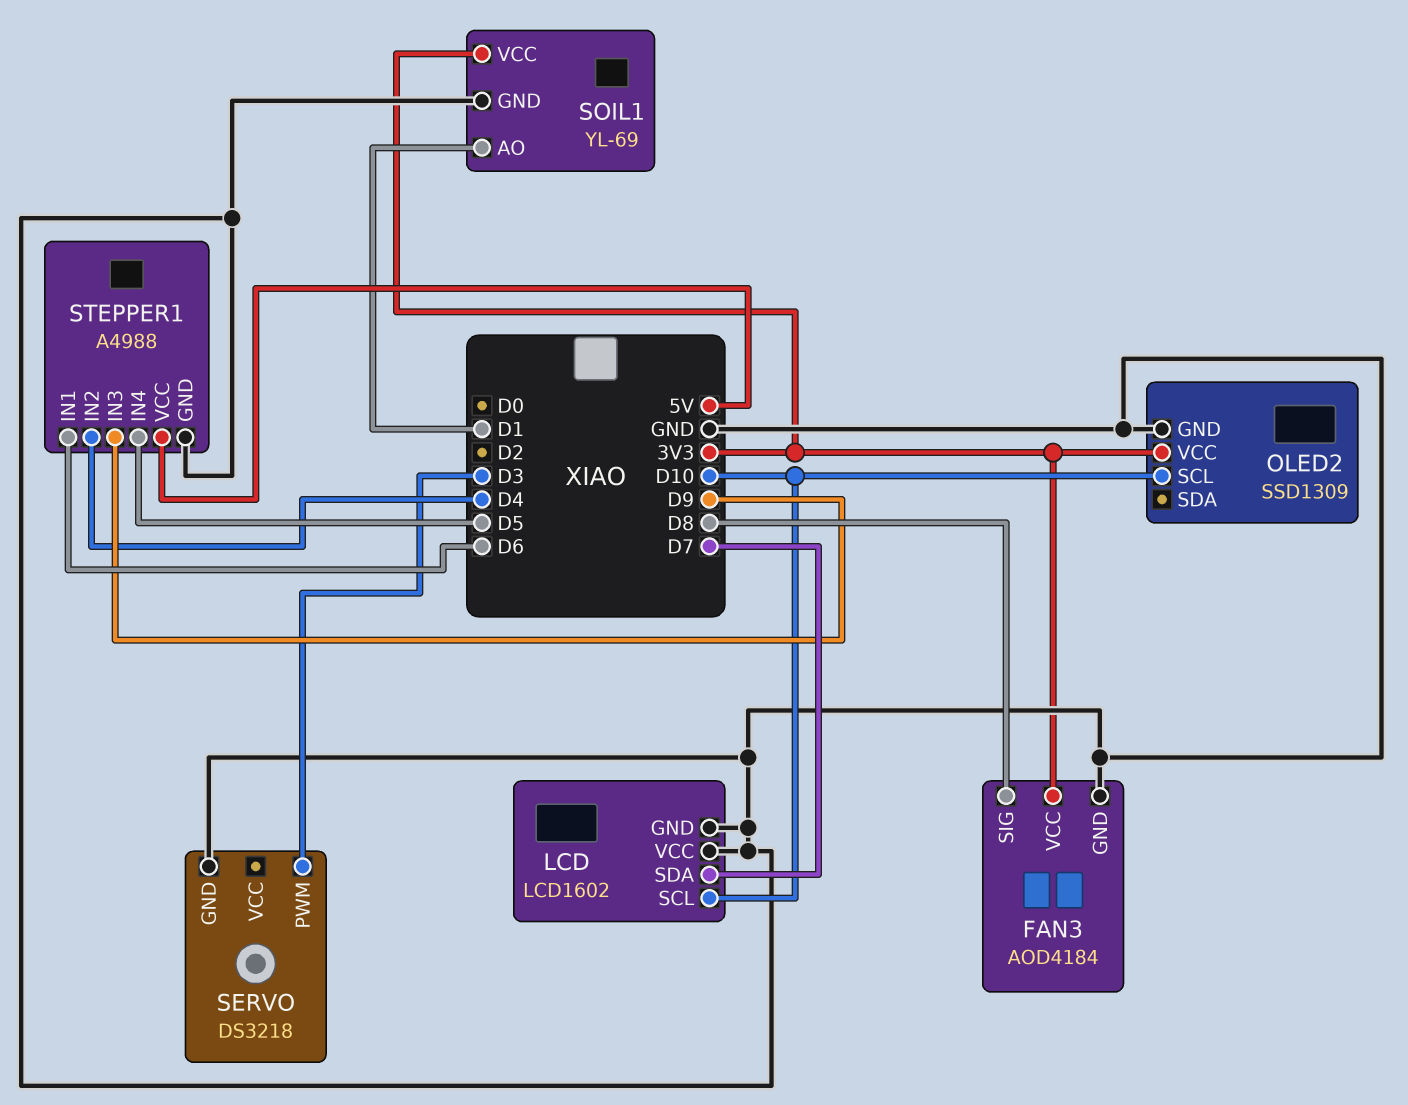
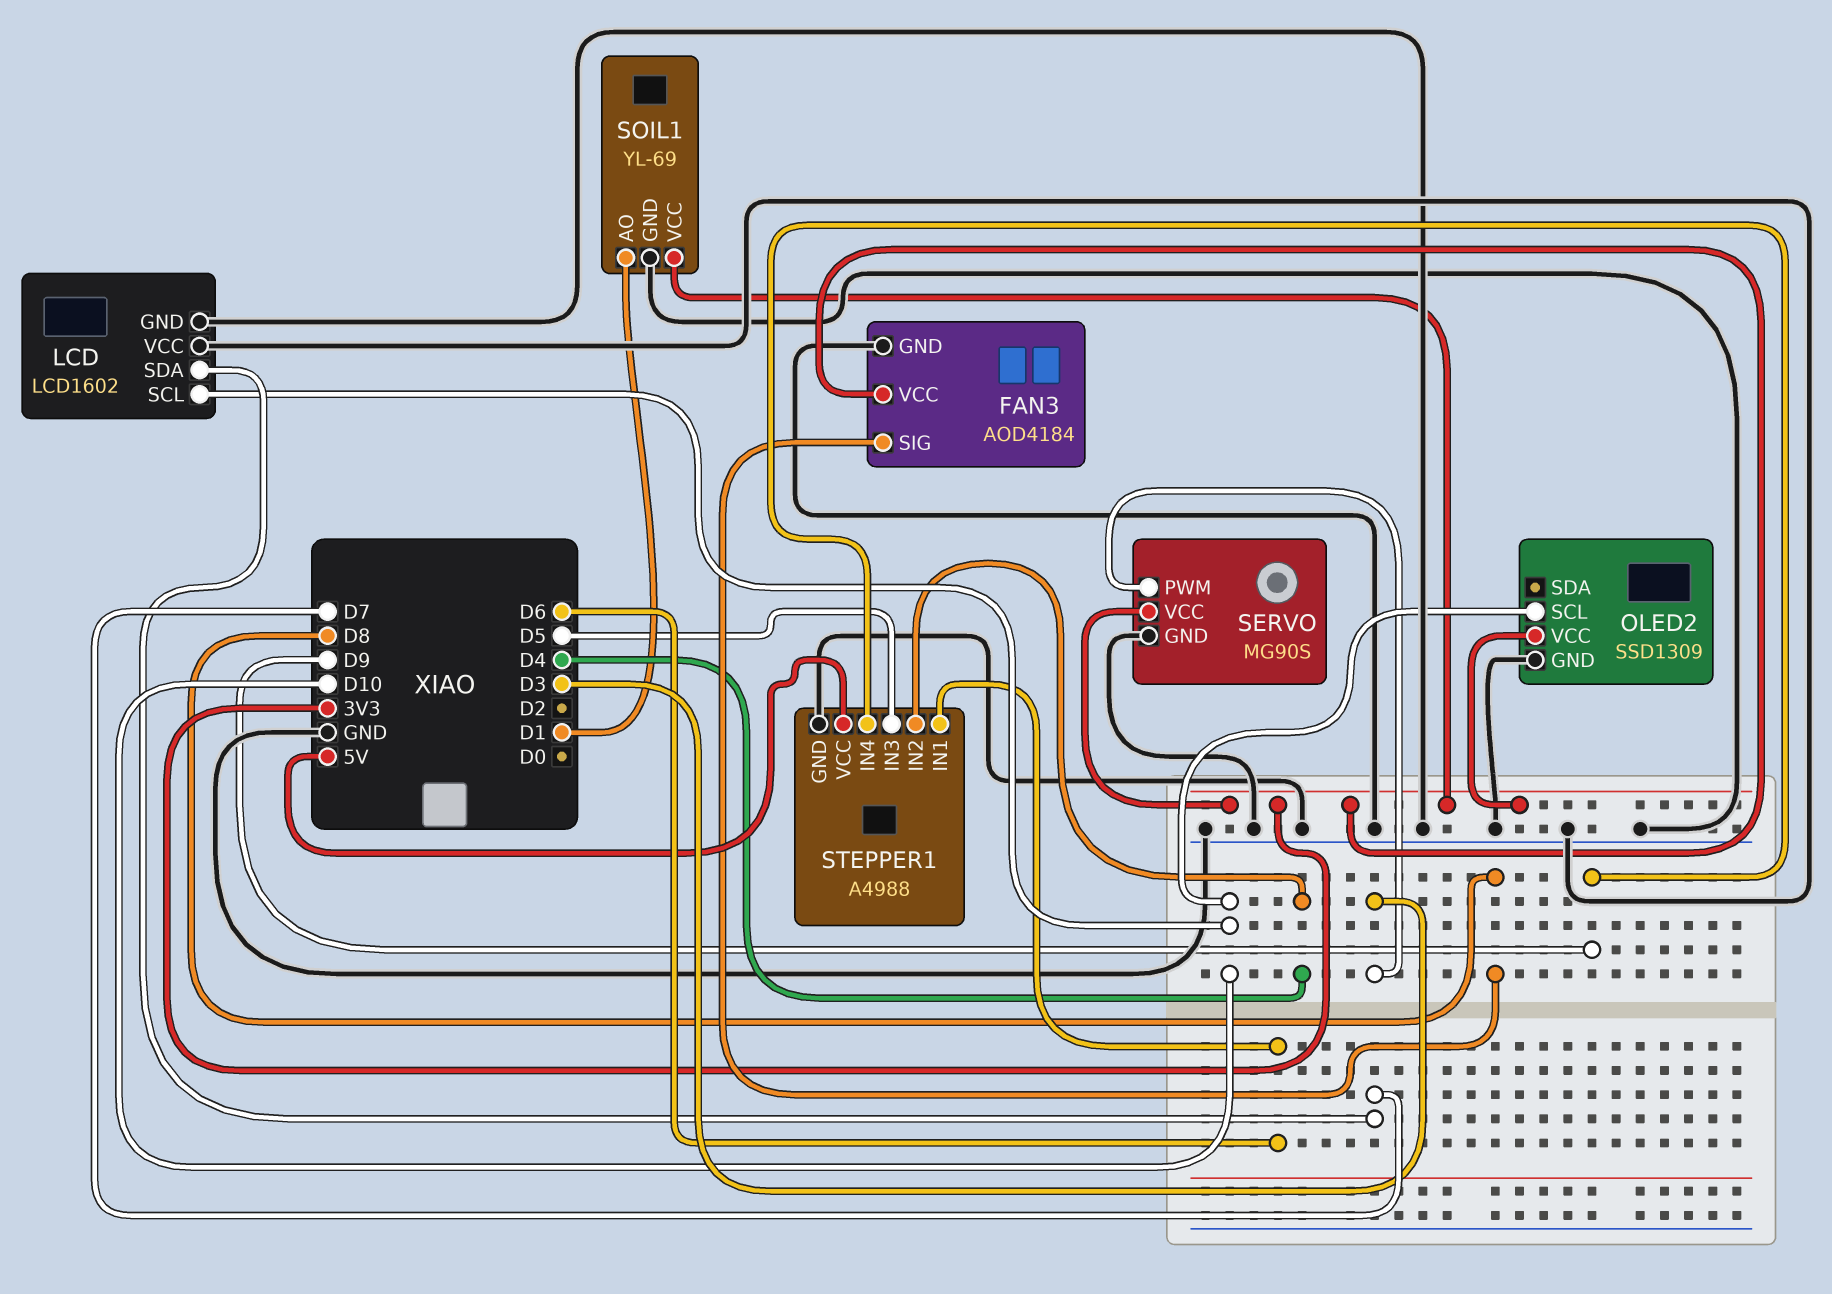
SERVO: DS3218 -> MG90S
SERVO pin VCC: none -> 3V3
STEPPER1 pin IN3: D9 -> D5
STEPPER1 pin IN4: D5 -> D9

